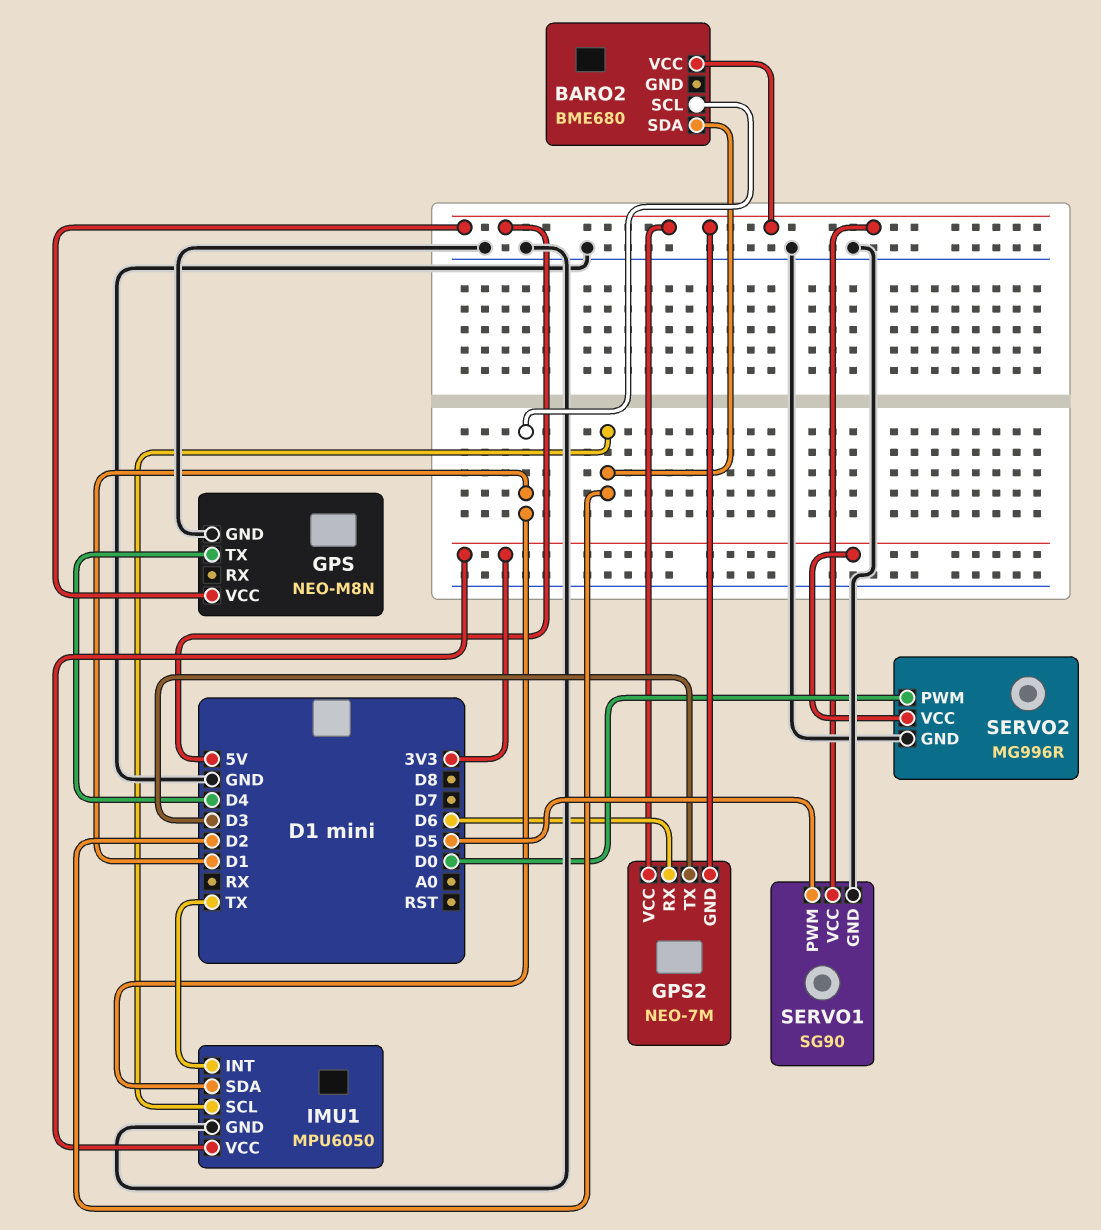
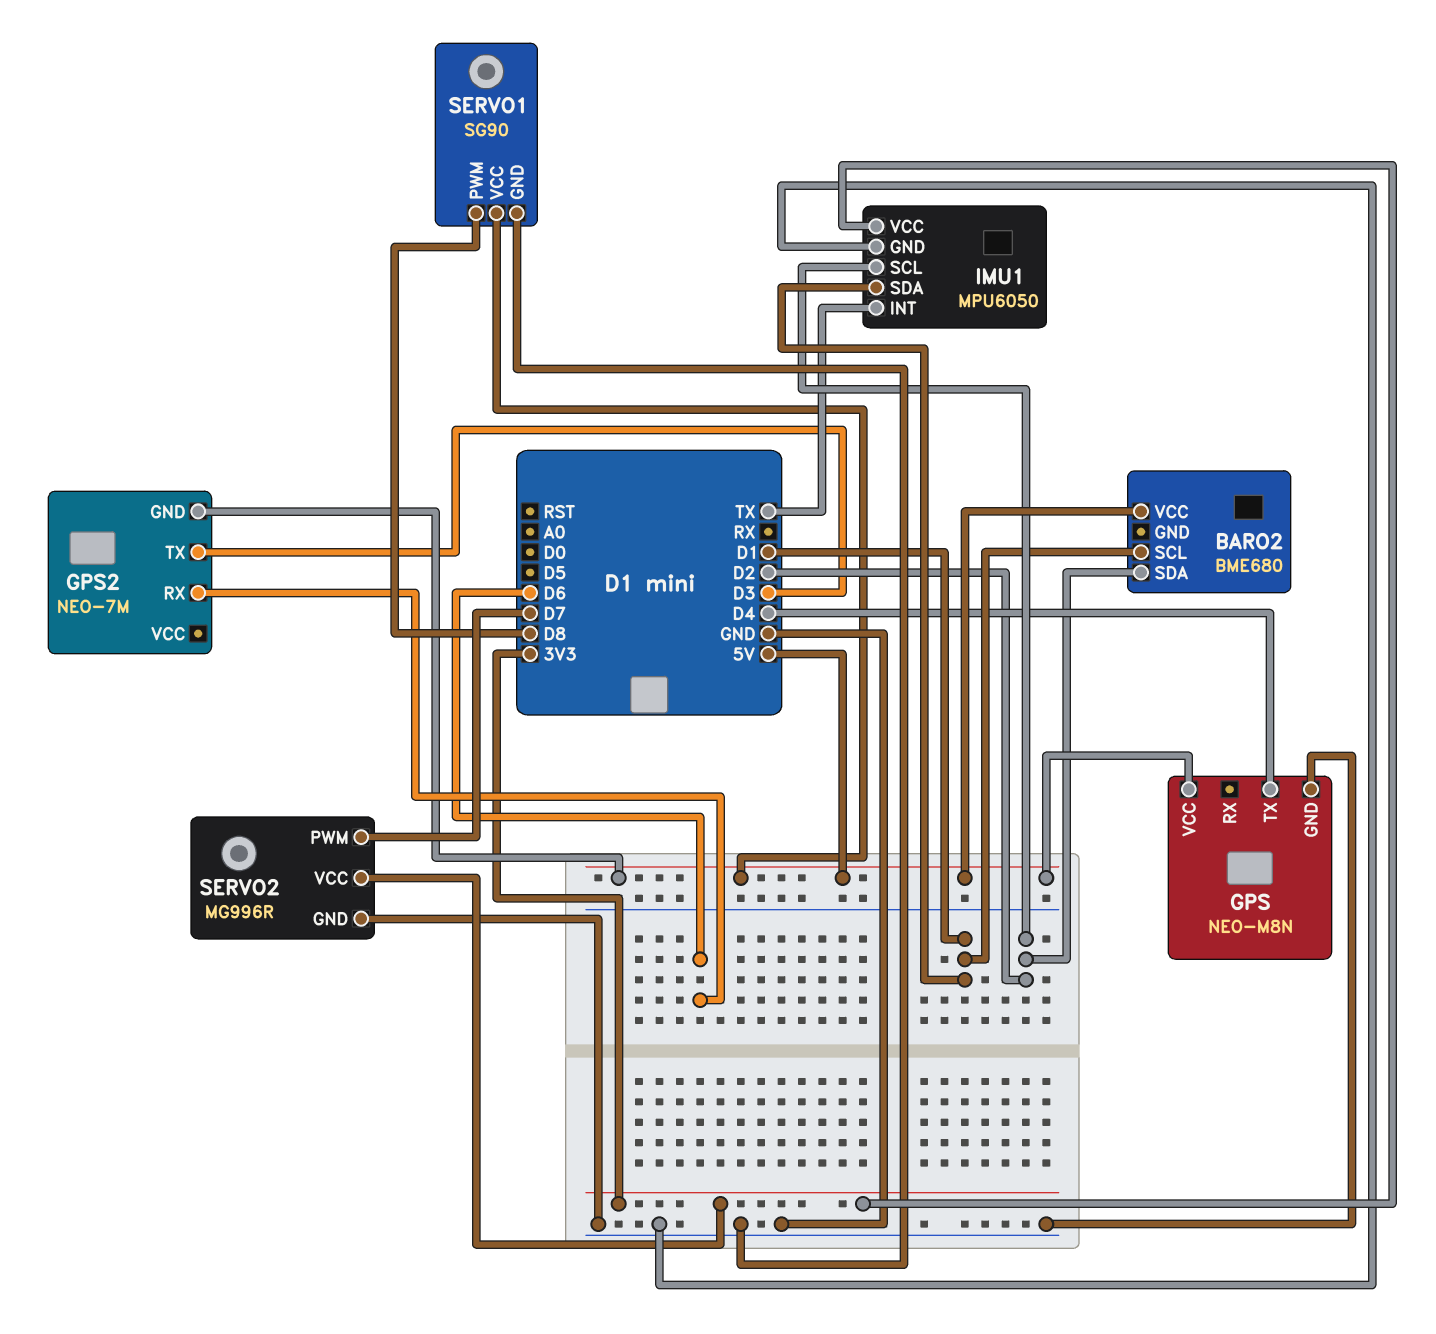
GPS2 pin VCC: 5V -> none
SERVO1 pin PWM: D5 -> D8
SERVO2 pin PWM: D0 -> D7

